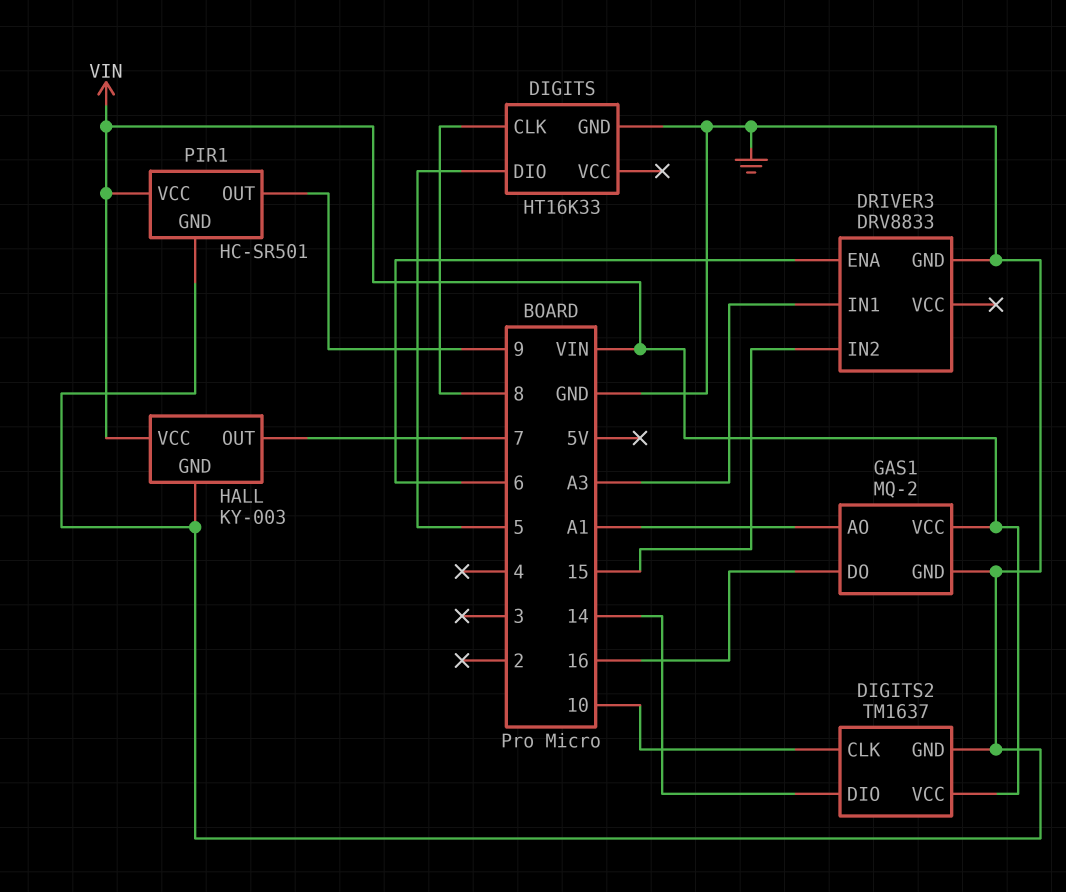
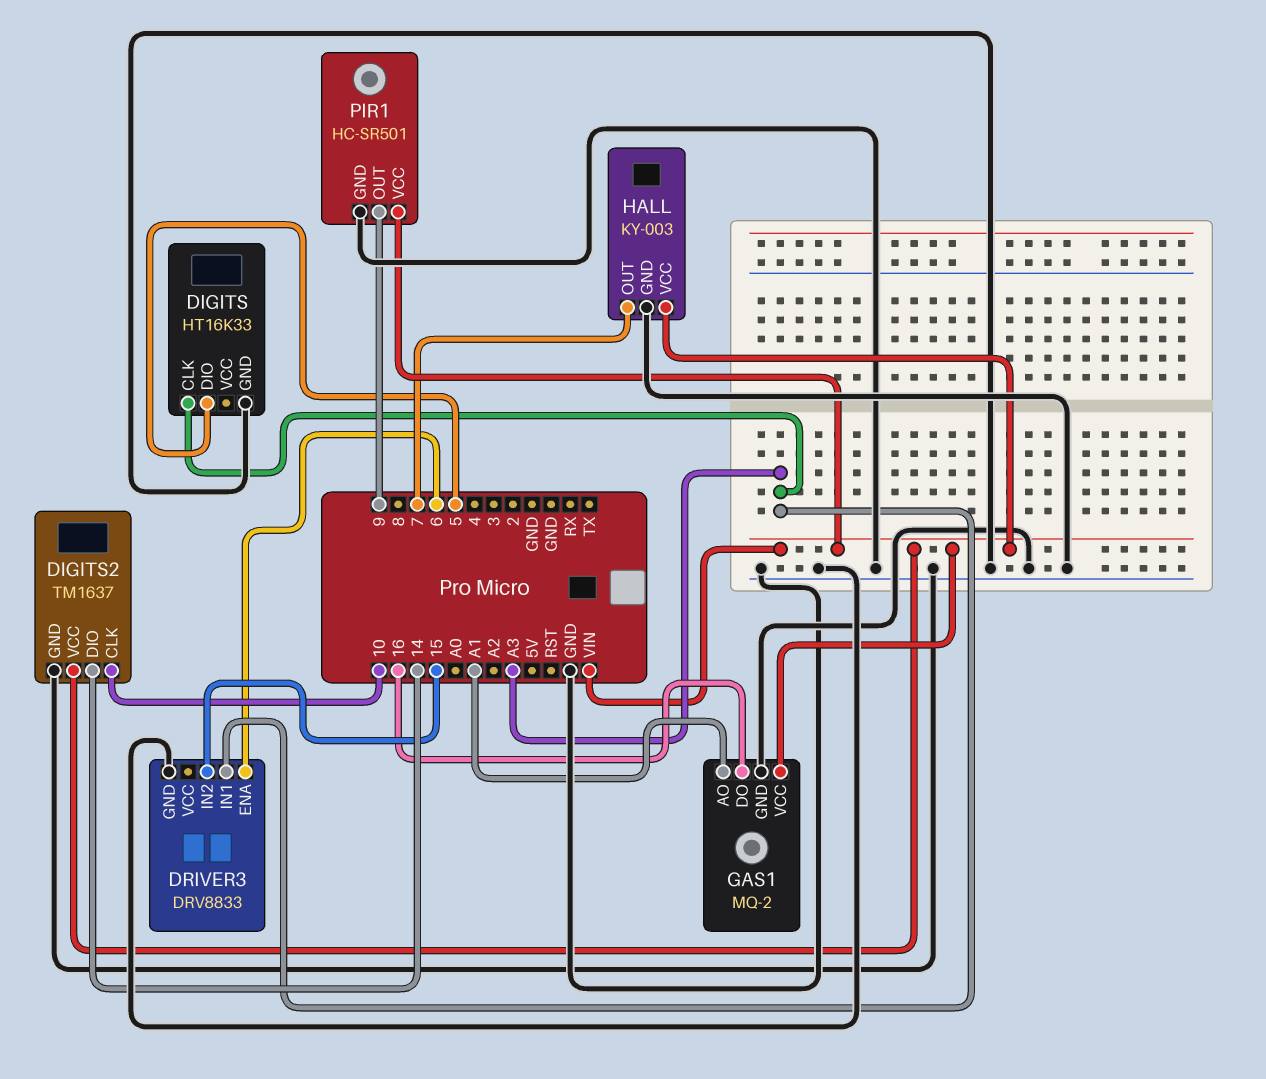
DIGITS pin CLK: 8 -> A3

